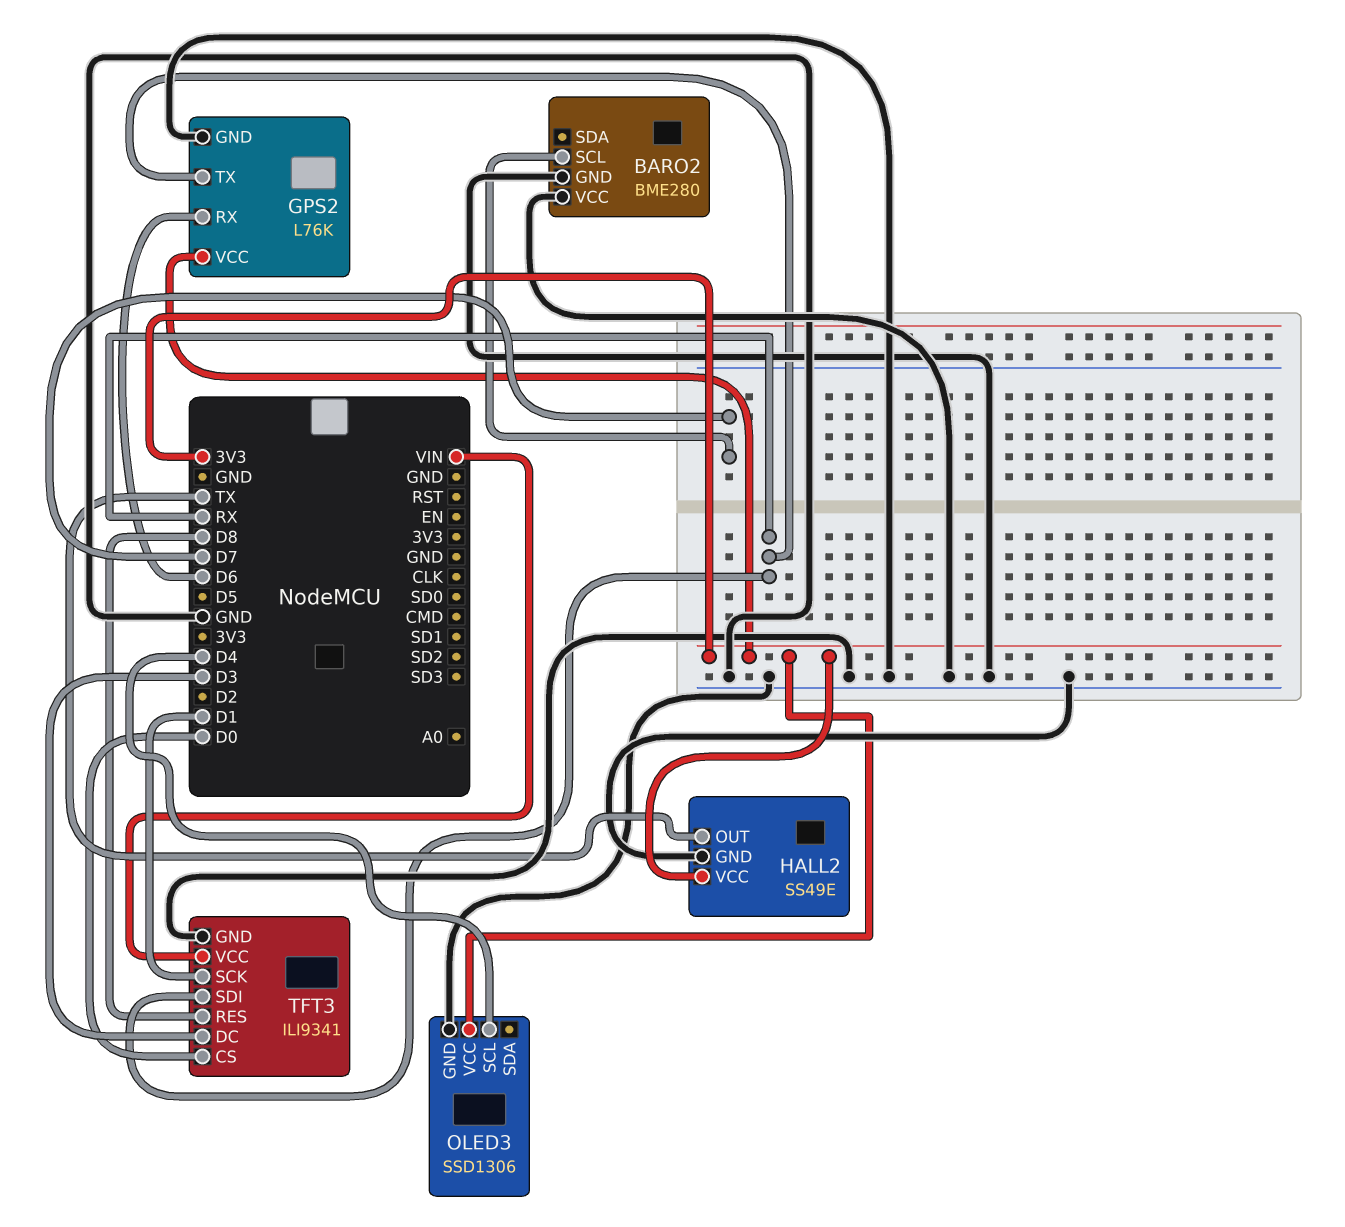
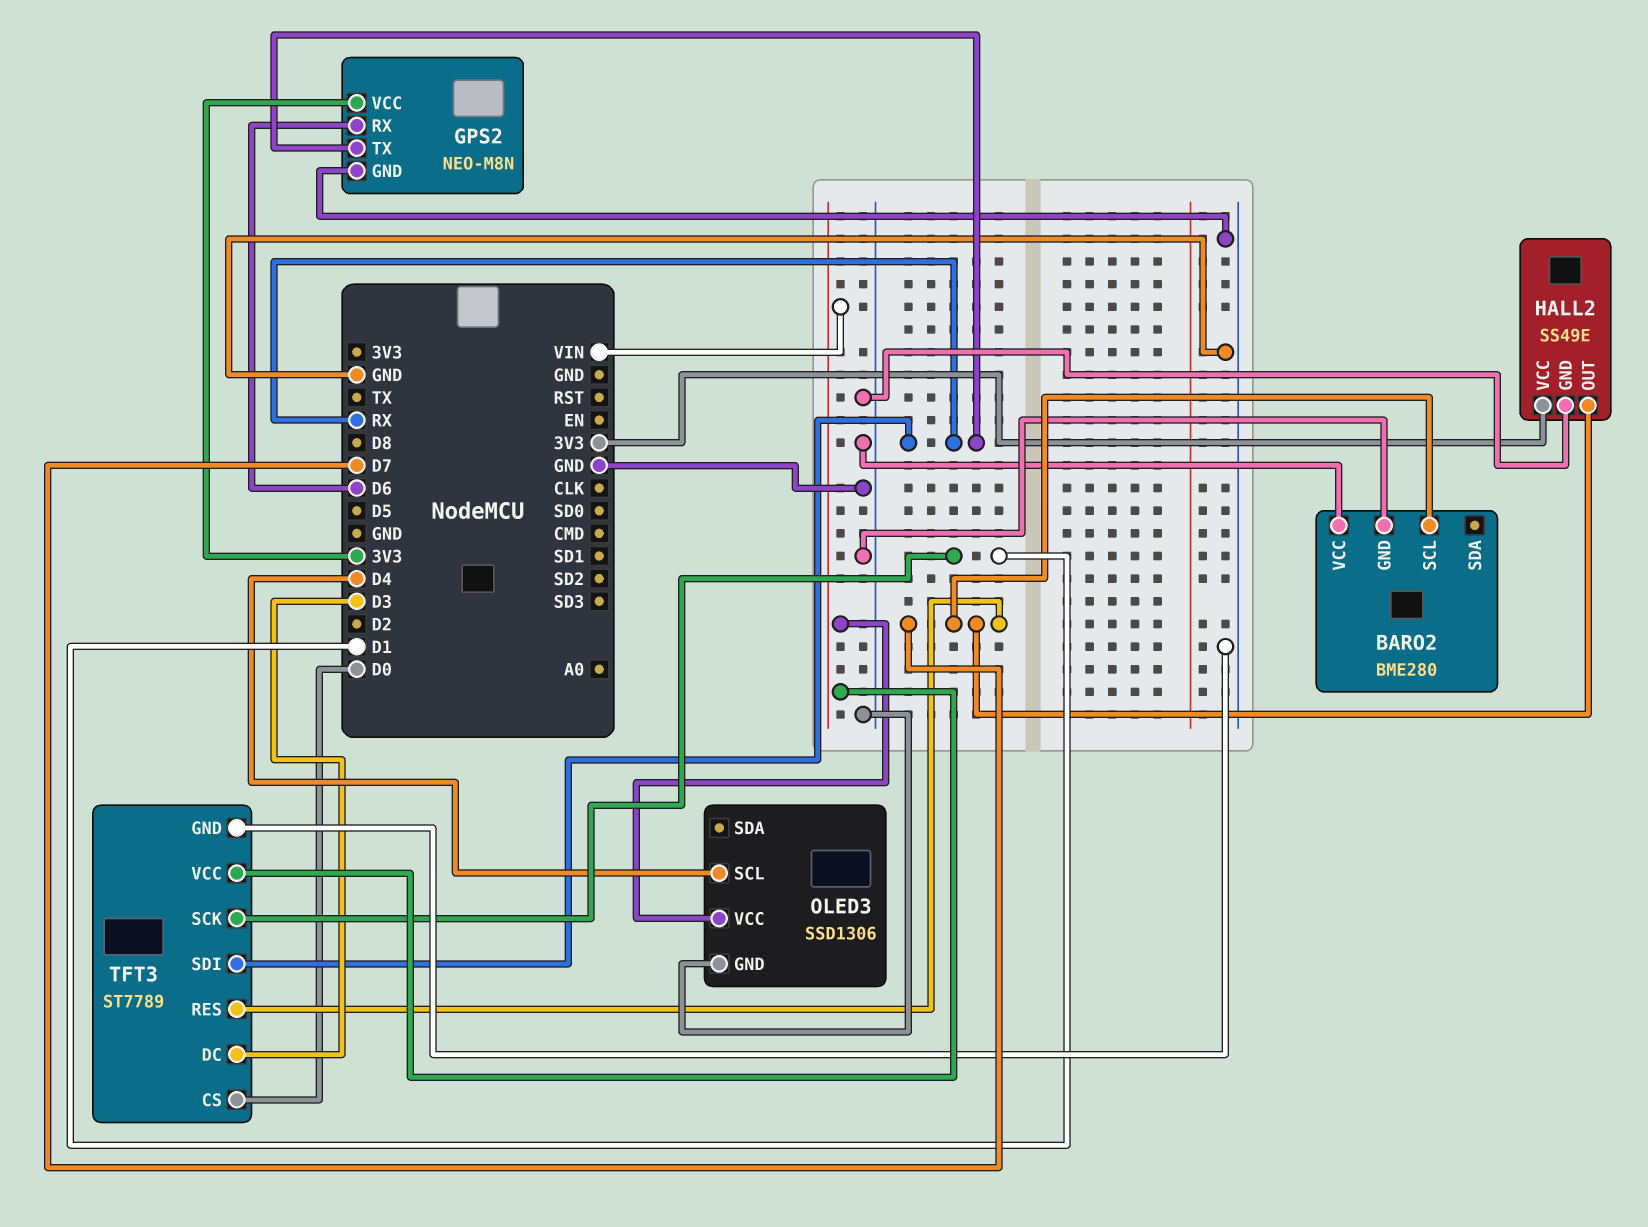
GPS2: L76K -> NEO-M8N
HALL2 pin OUT: TX -> D7
OLED3 pin VCC: 3V3 -> VIN
TFT3: ILI9341 -> ST7789
TFT3 pin RES: D8 -> D7

